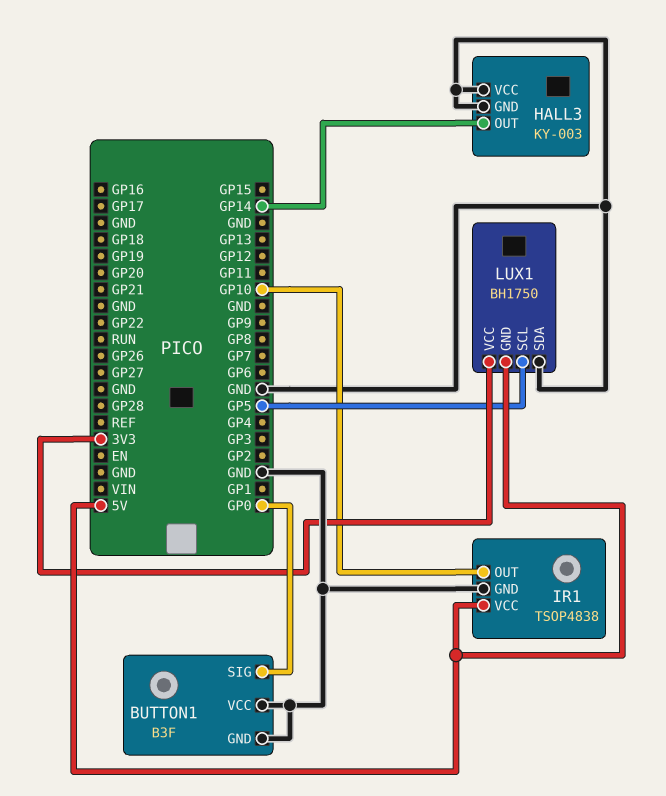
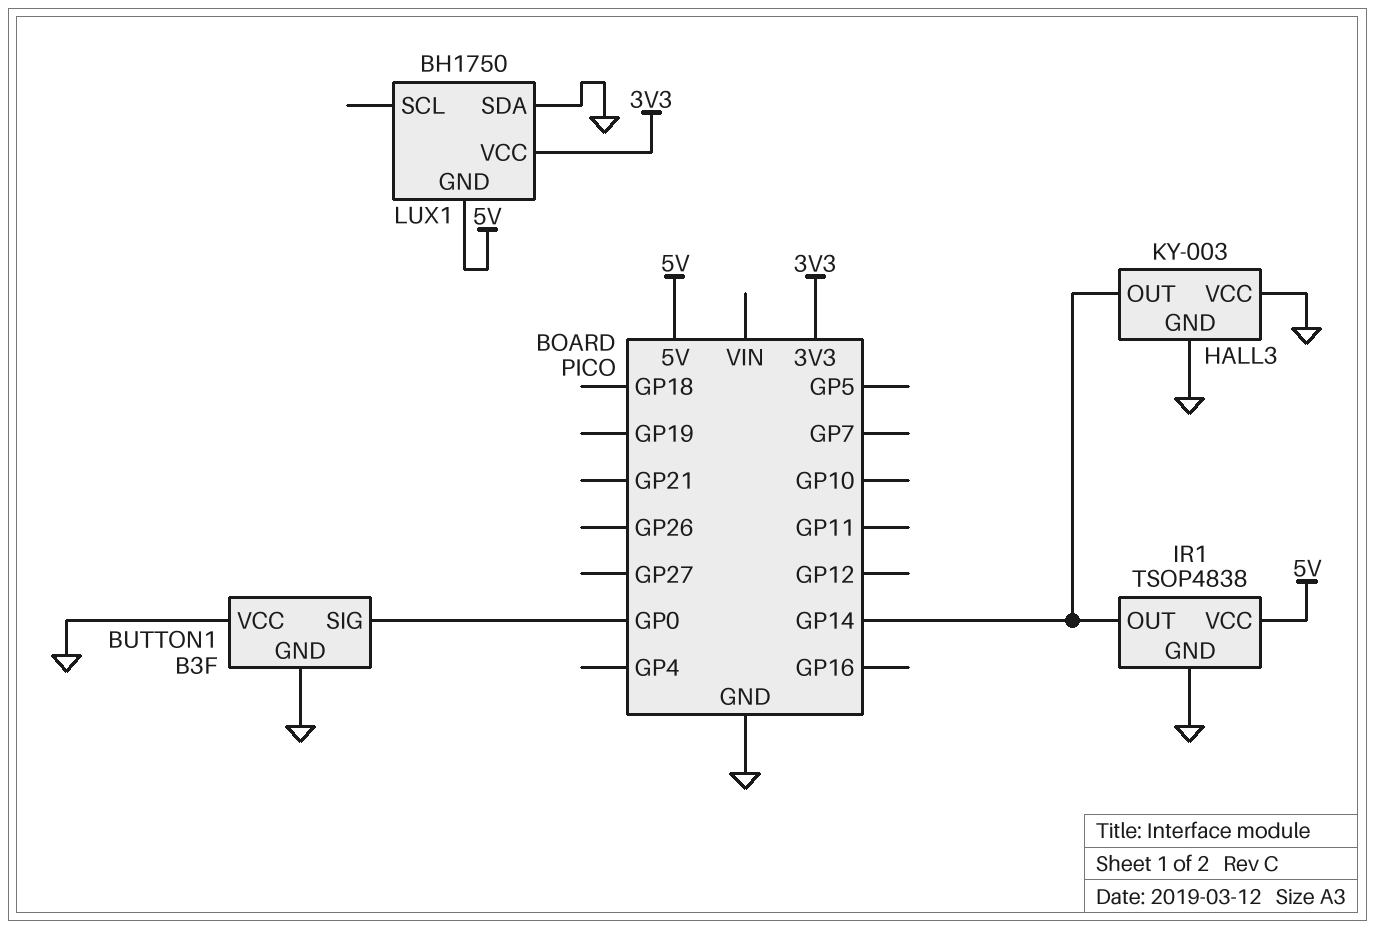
IR1 pin OUT: GP10 -> GP14
LUX1 pin SCL: GP5 -> none

